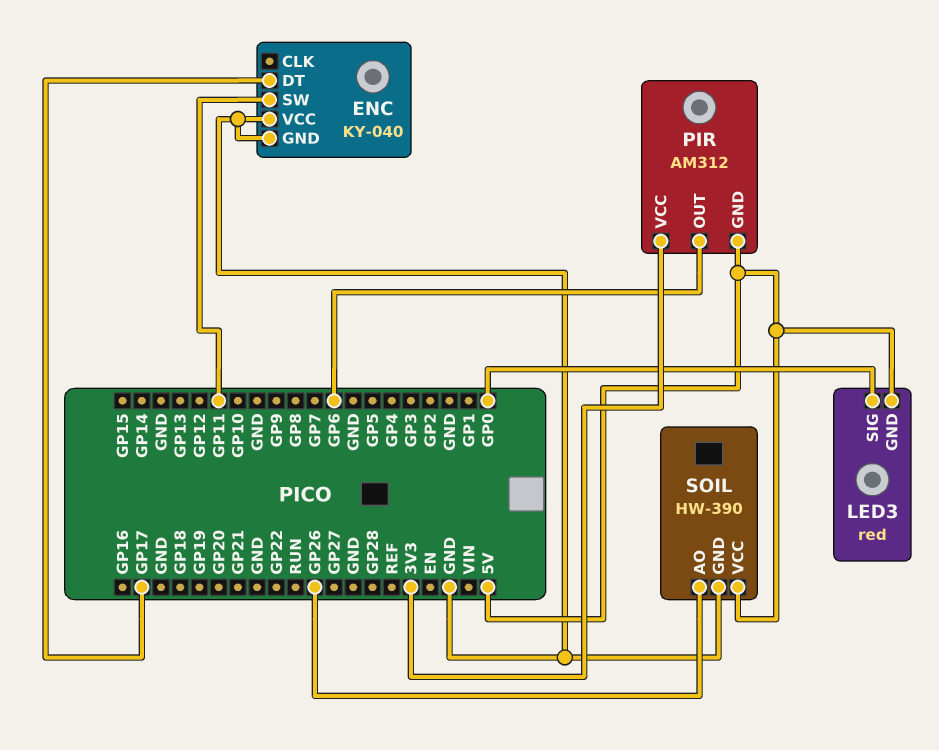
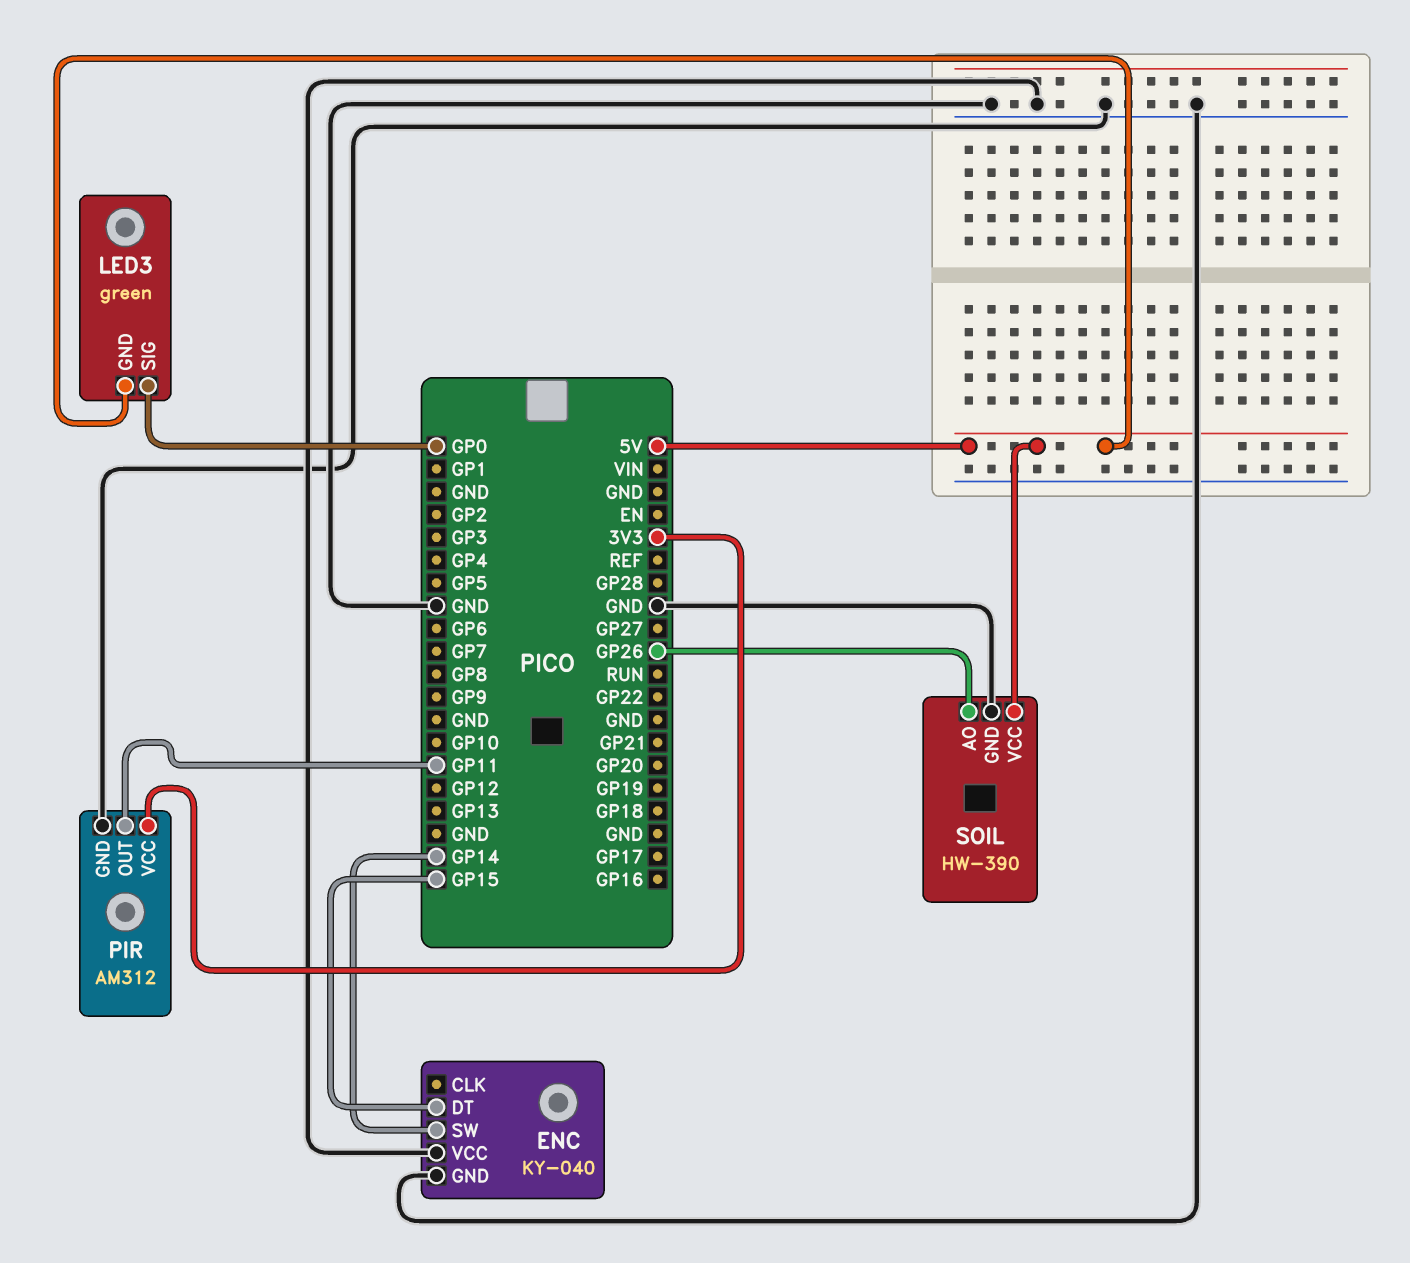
ENC pin DT: GP17 -> GP15
ENC pin SW: GP11 -> GP14
LED3: red -> green
PIR pin GND: 5V -> GND
PIR pin OUT: GP6 -> GP11

